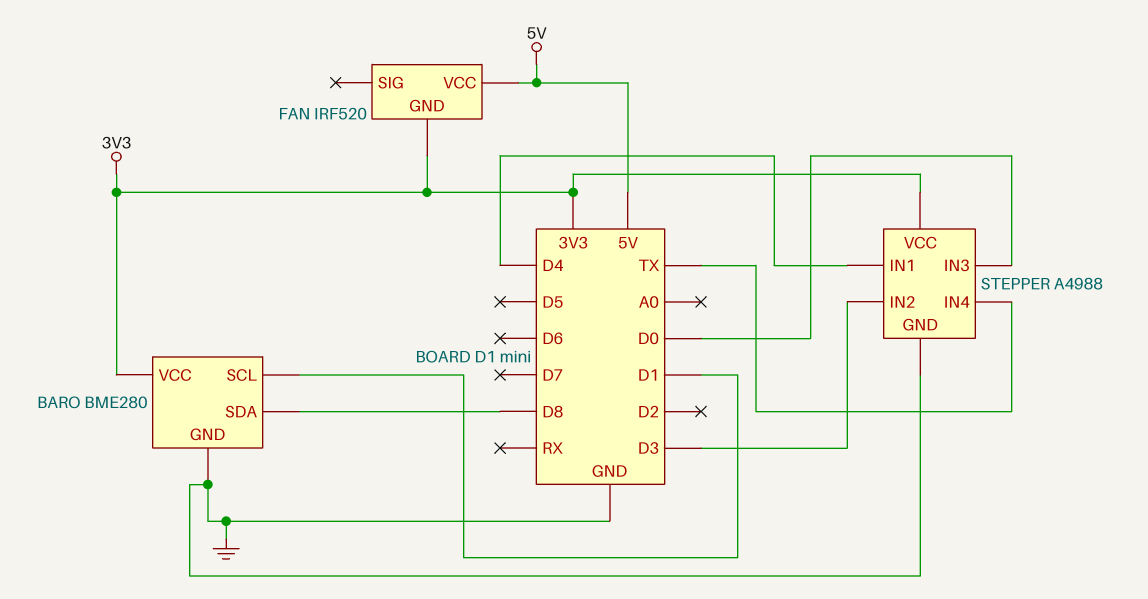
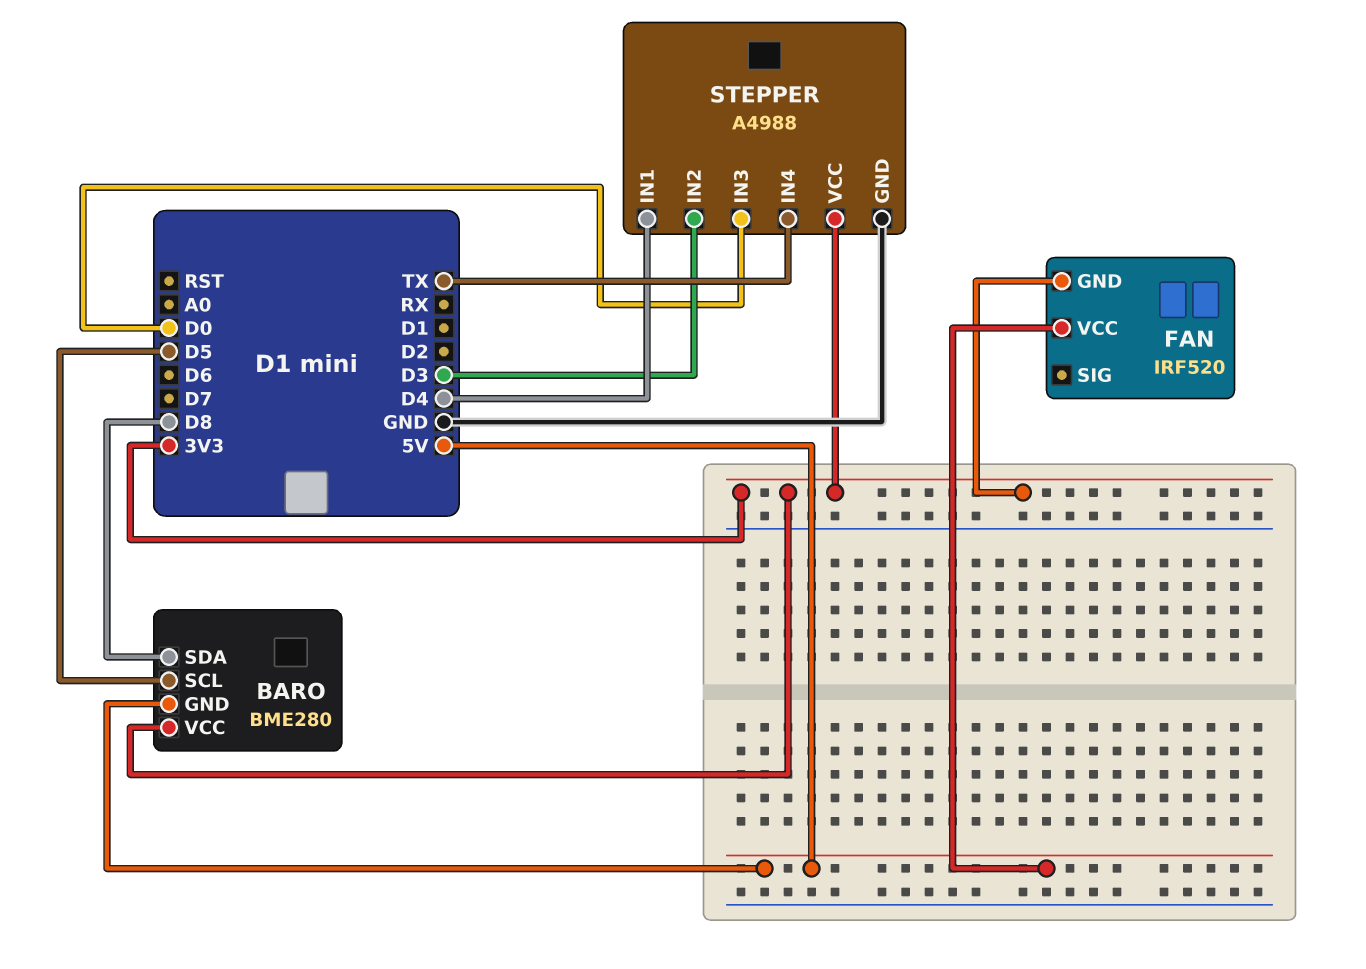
BARO pin GND: GND -> 5V
BARO pin SCL: D1 -> D5

